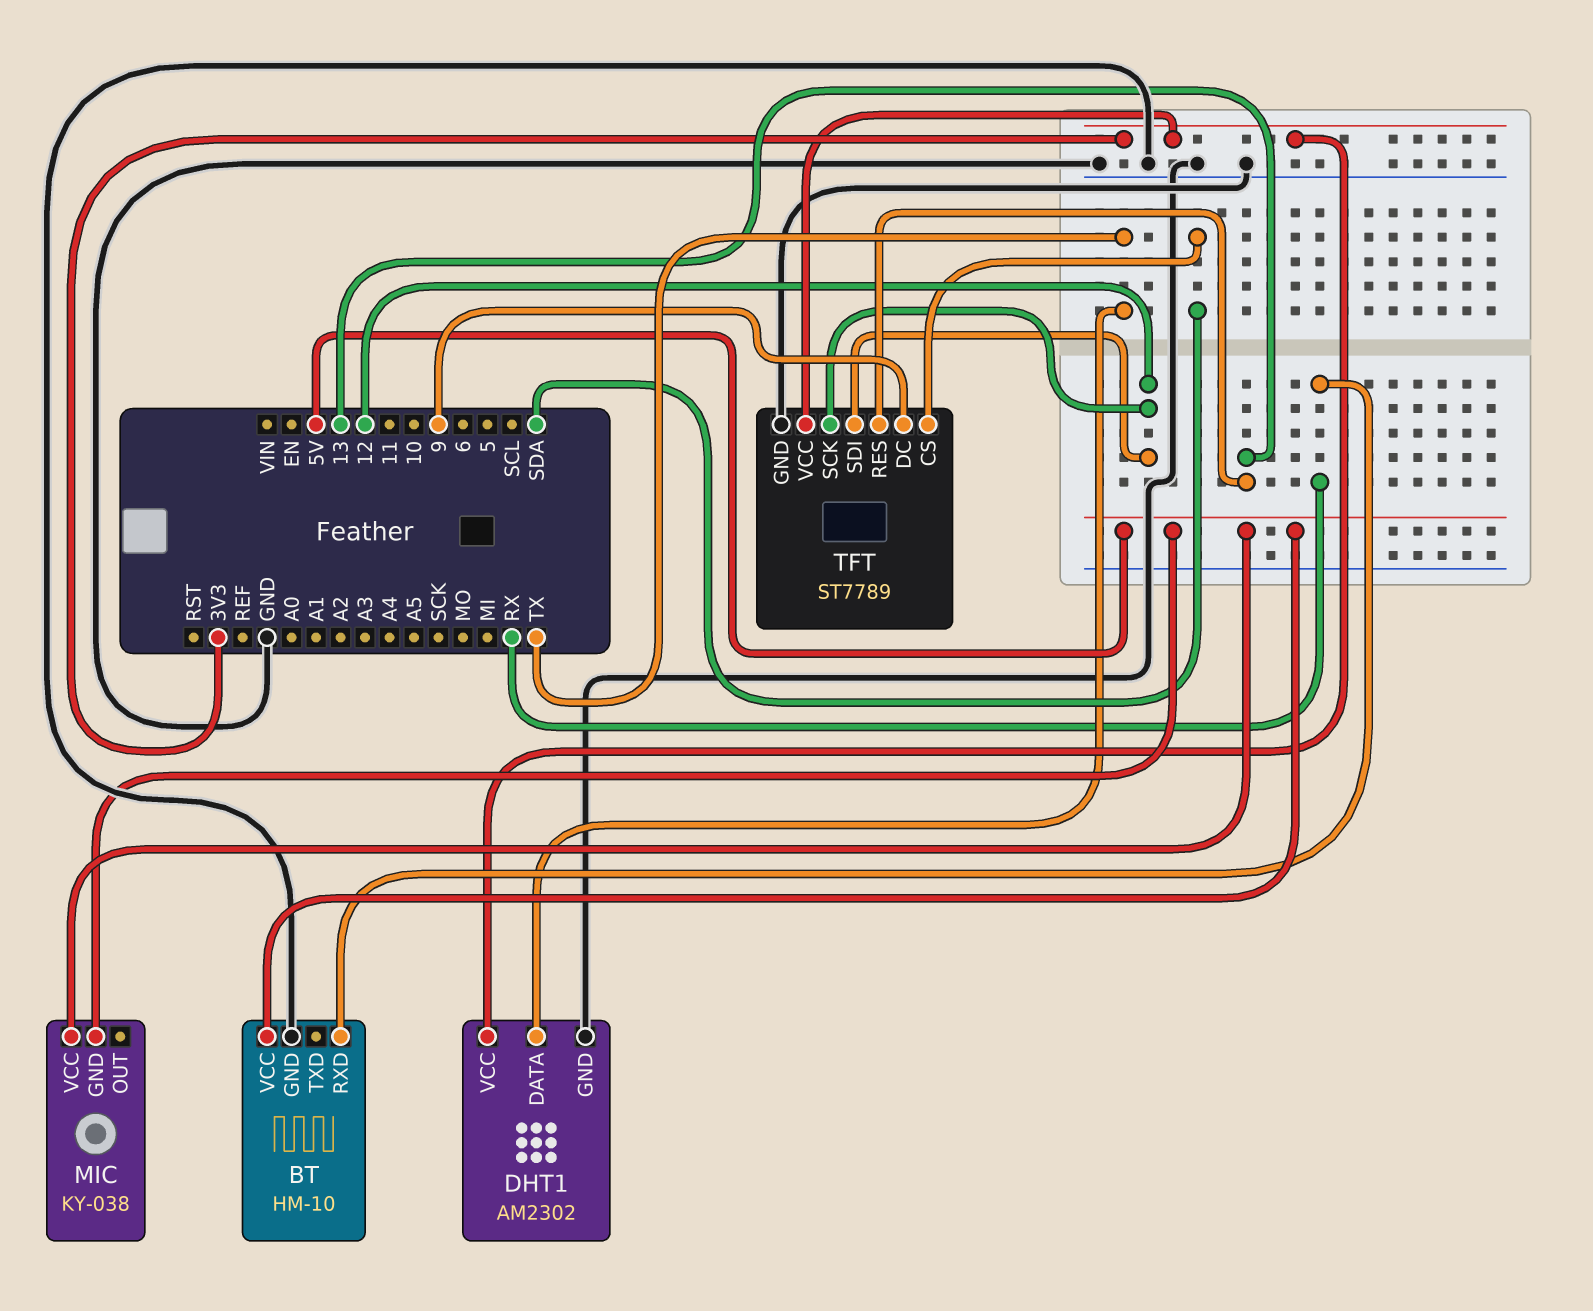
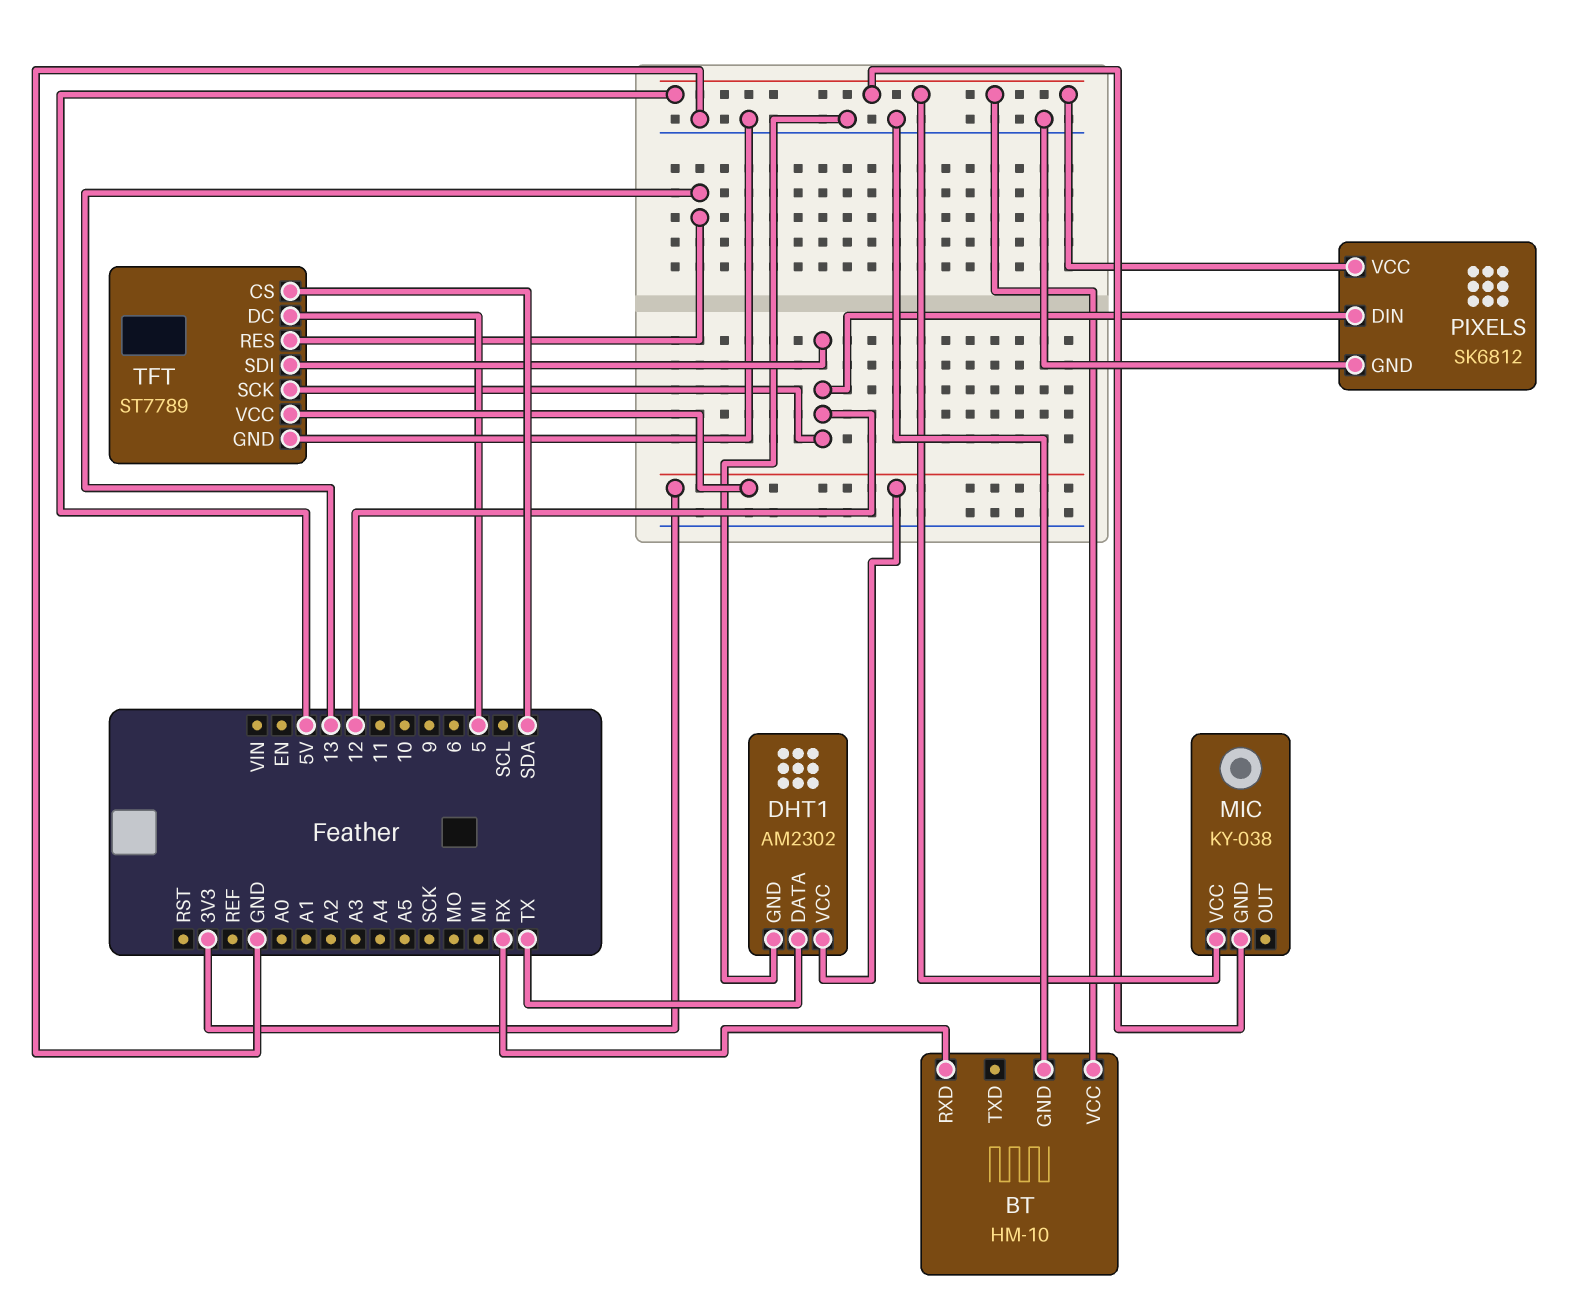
PIXELS: none -> SK6812
PIXELS pin DIN: none -> 12
PIXELS pin GND: none -> GND
PIXELS pin VCC: none -> 5V
TFT pin DC: 9 -> 5

